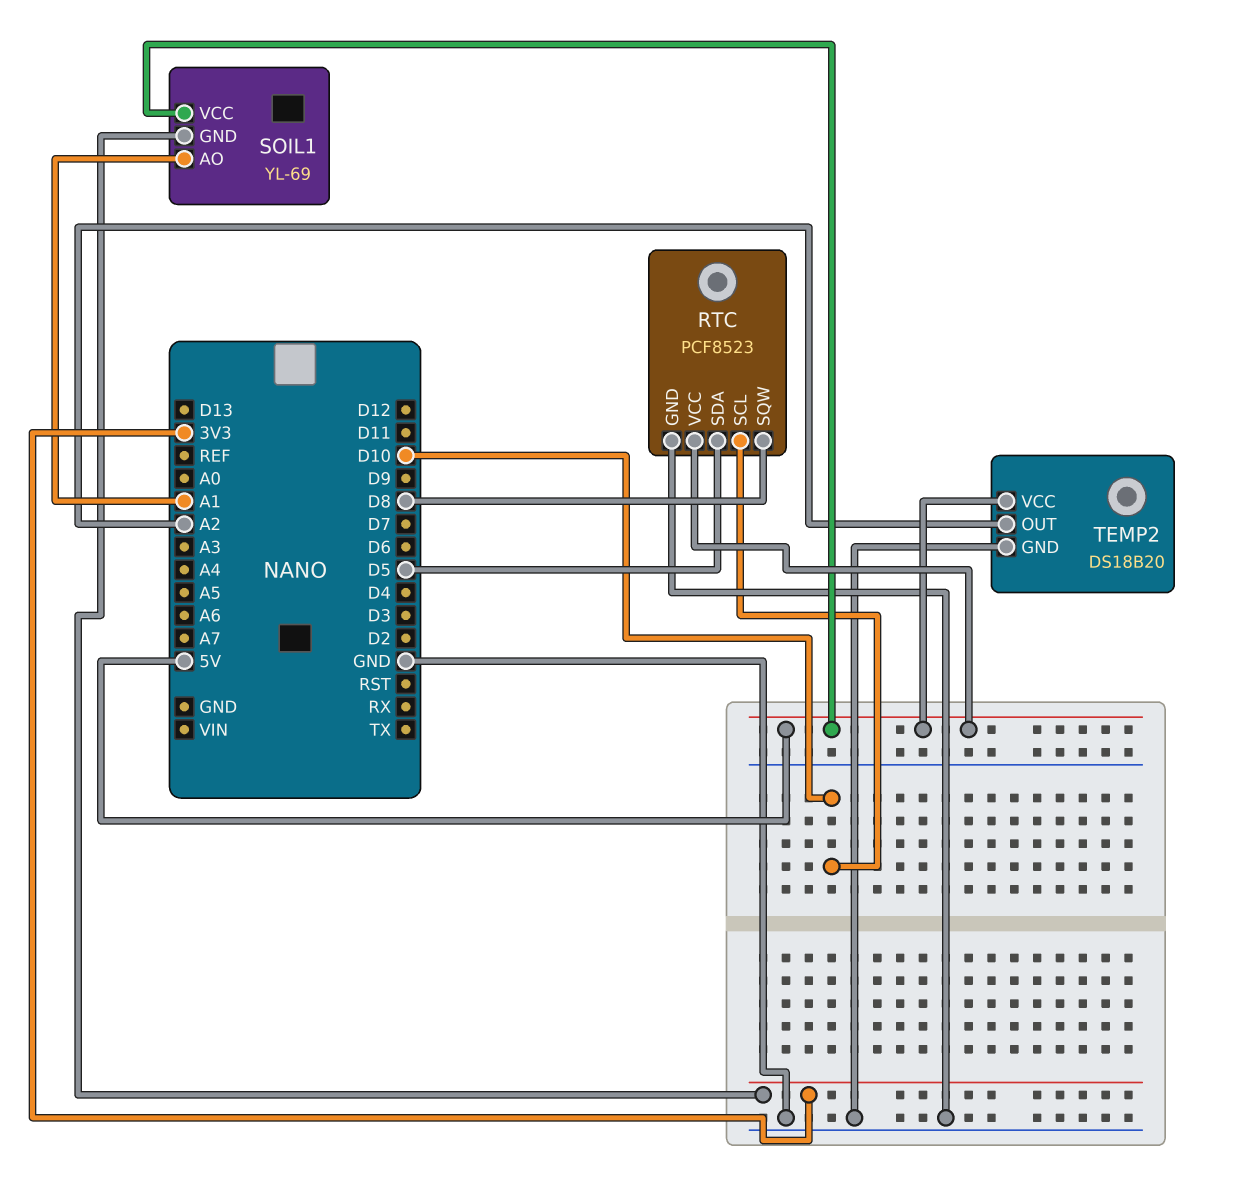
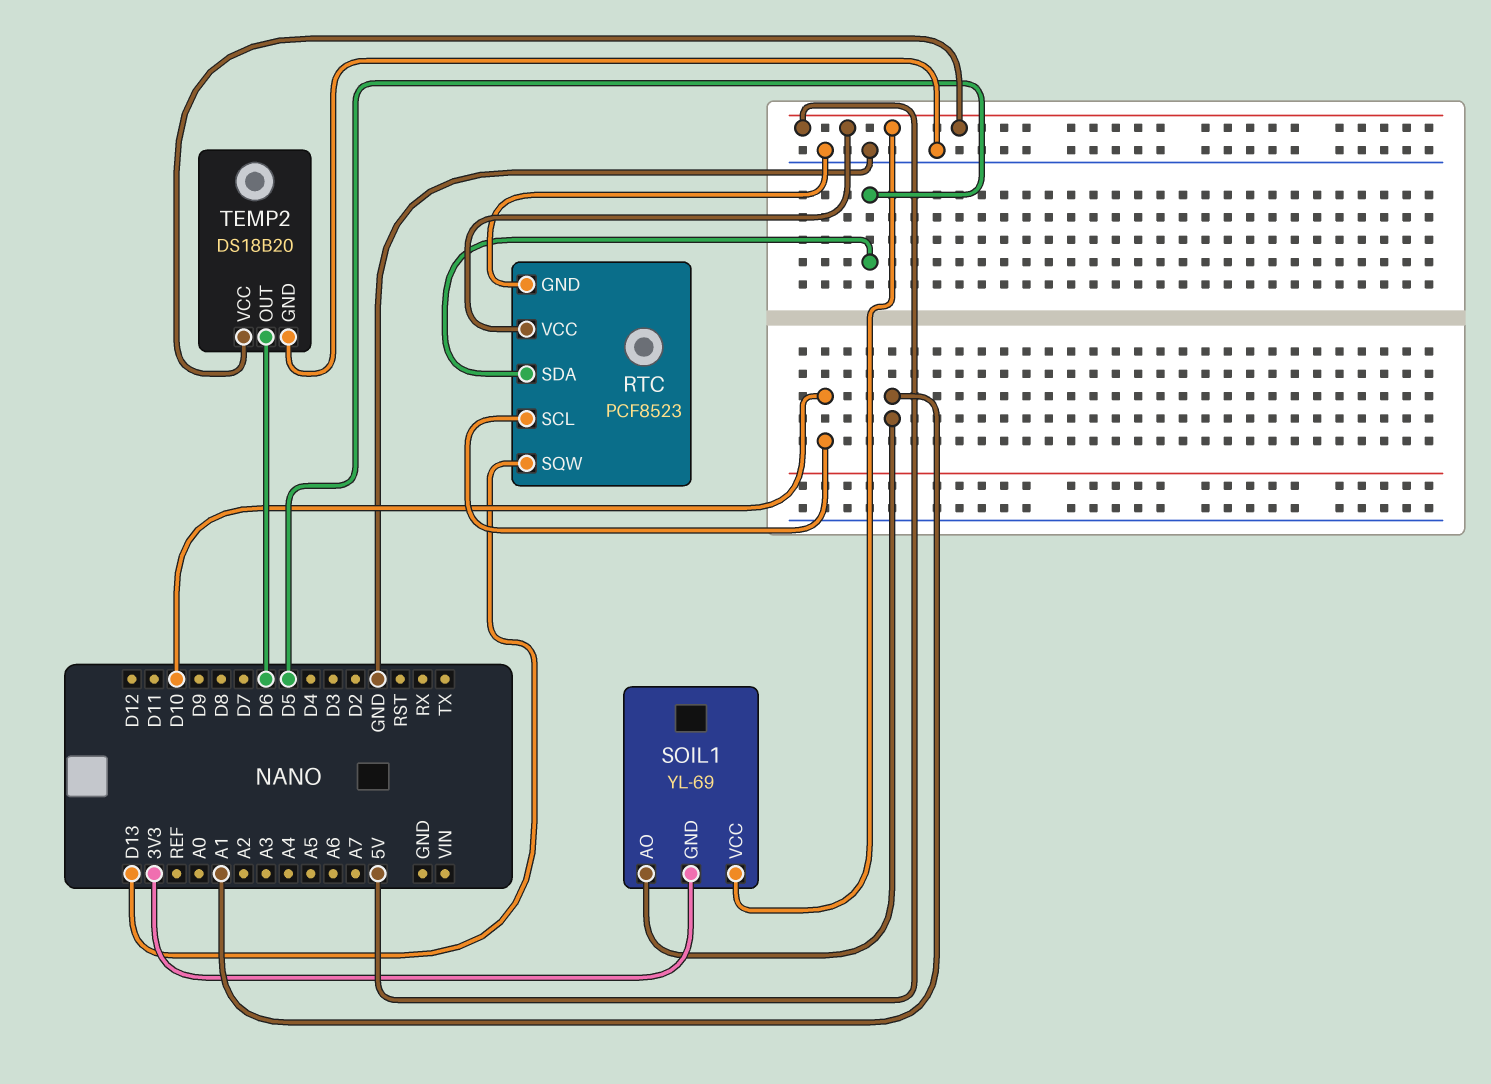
RTC pin SQW: D8 -> D13
TEMP2 pin OUT: A2 -> D6

